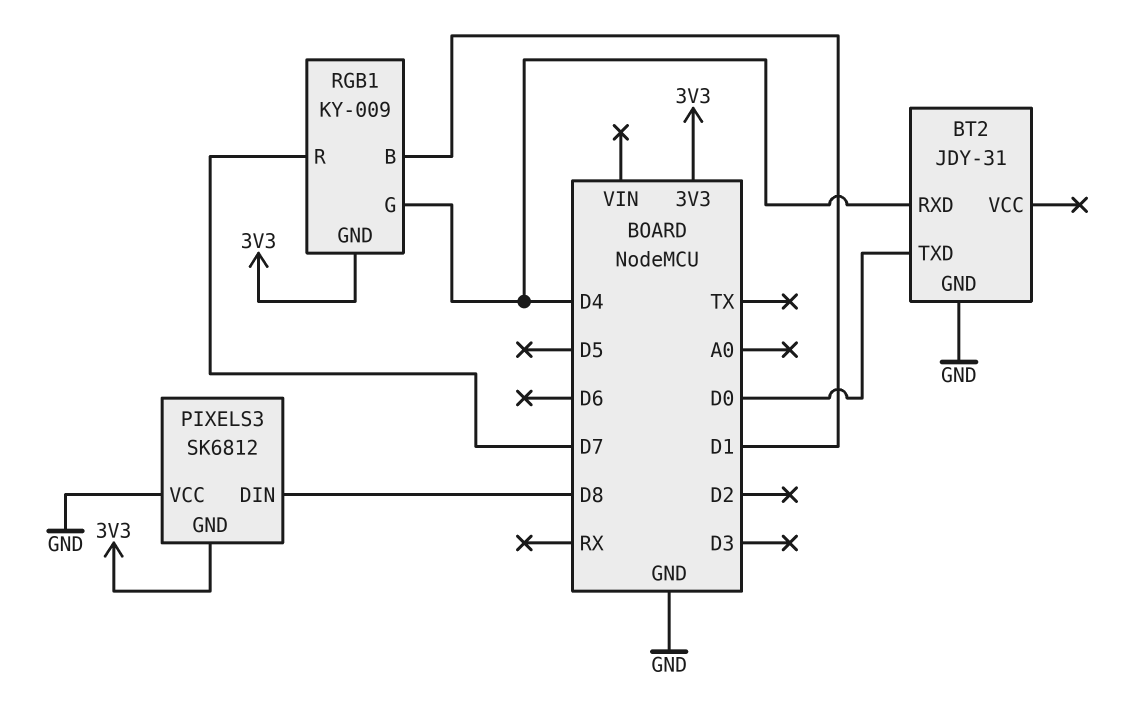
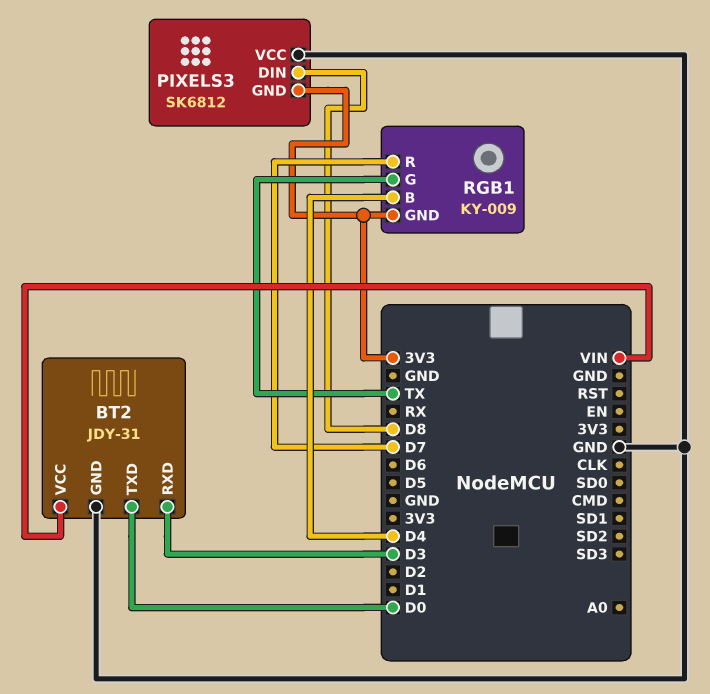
BT2 pin RXD: D4 -> D3
BT2 pin VCC: none -> VIN
RGB1 pin B: D1 -> D4
RGB1 pin G: D4 -> TX

